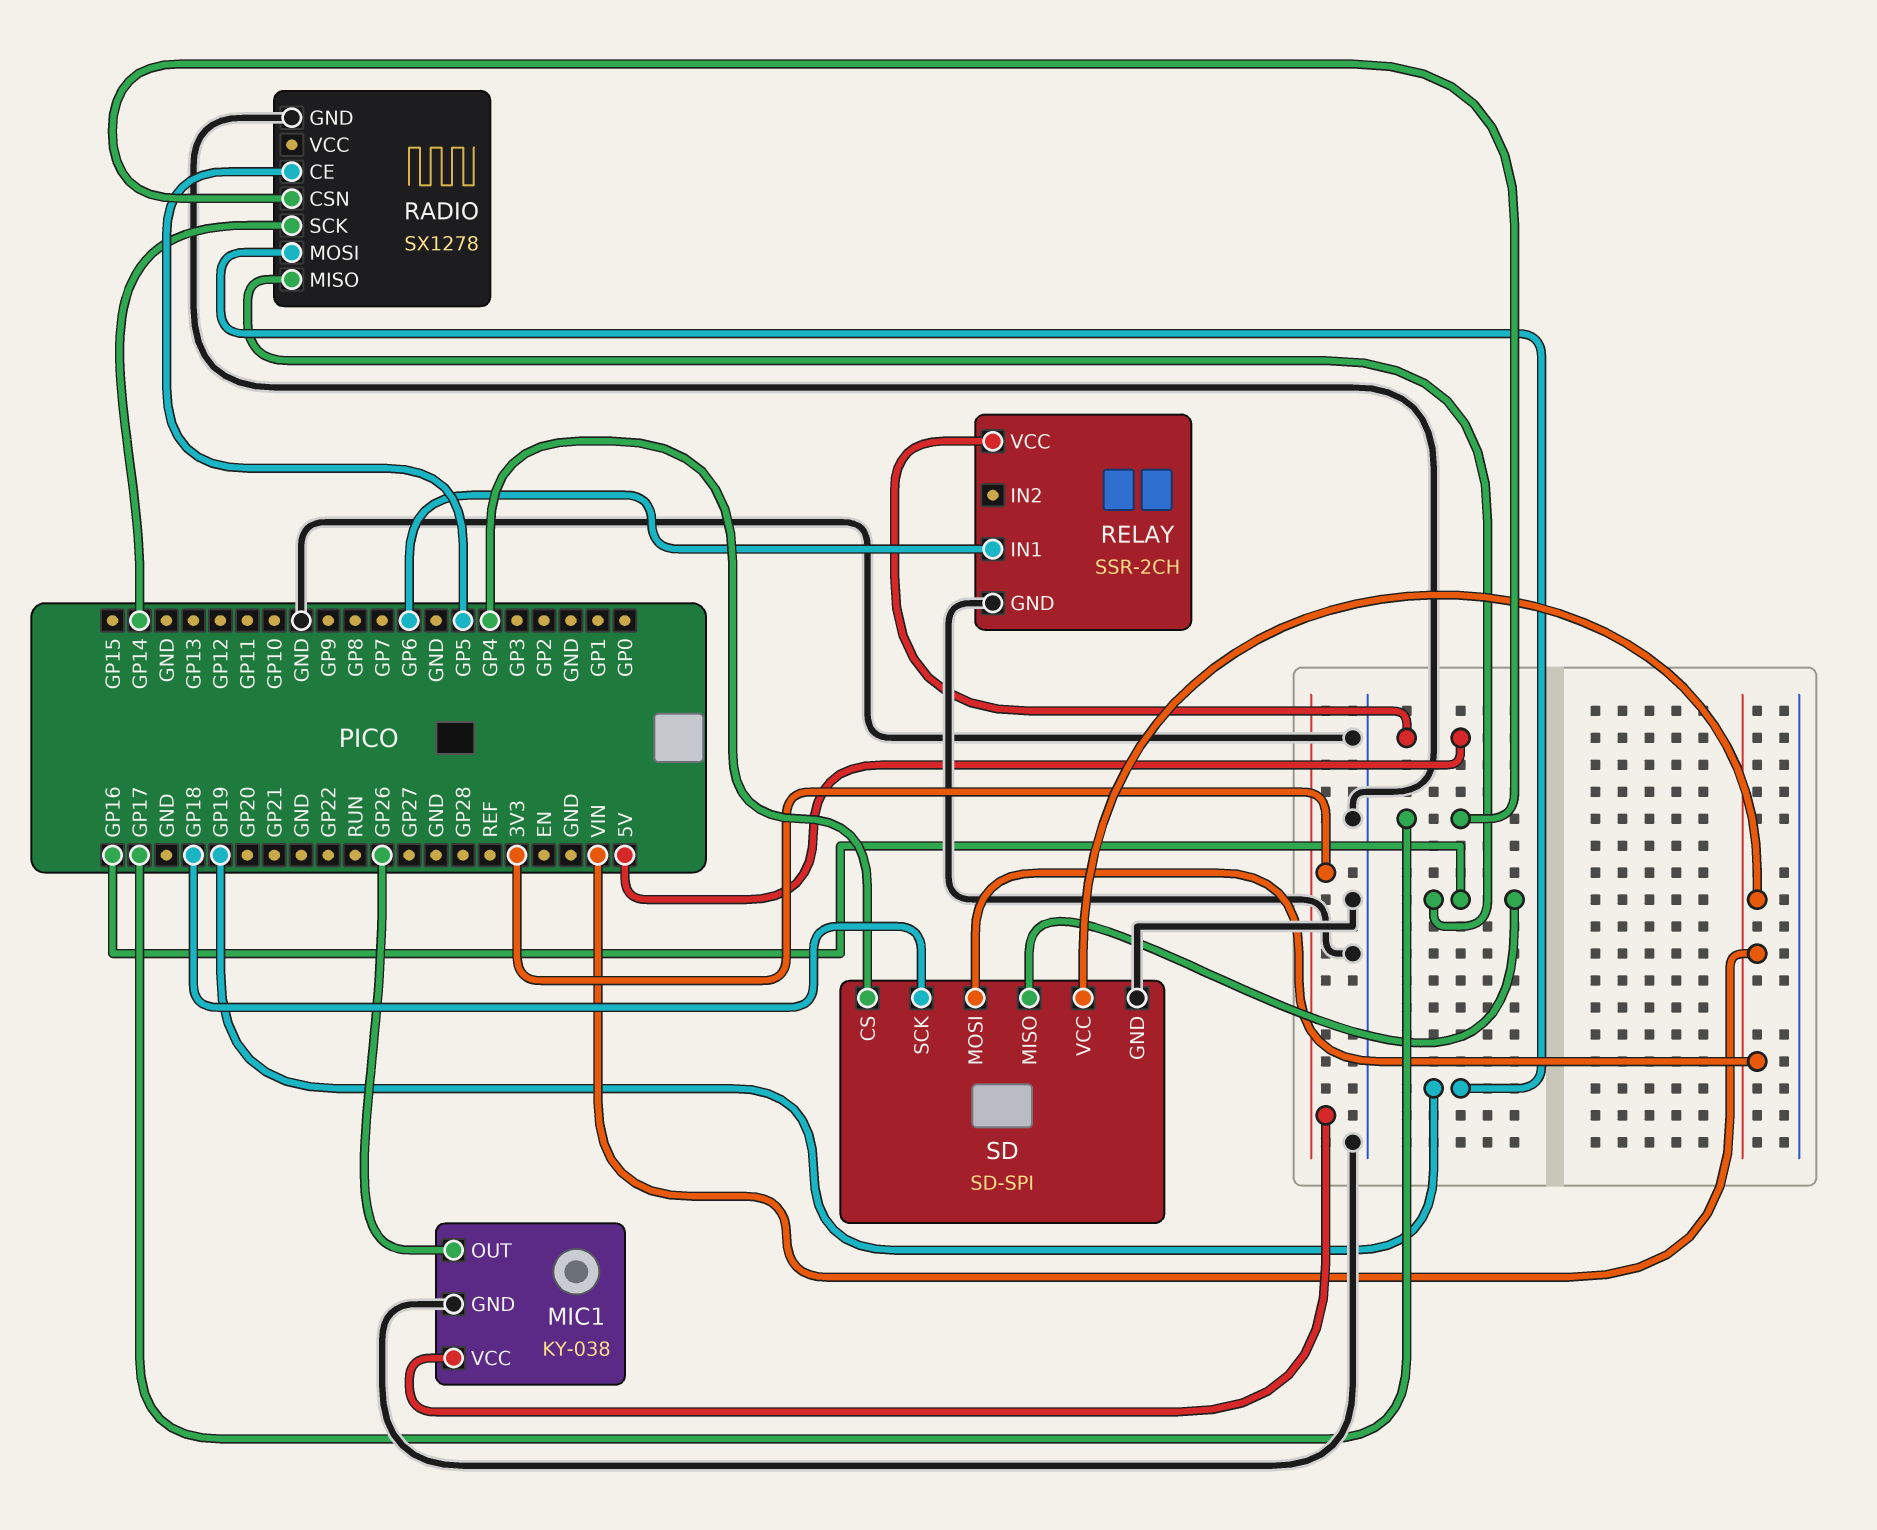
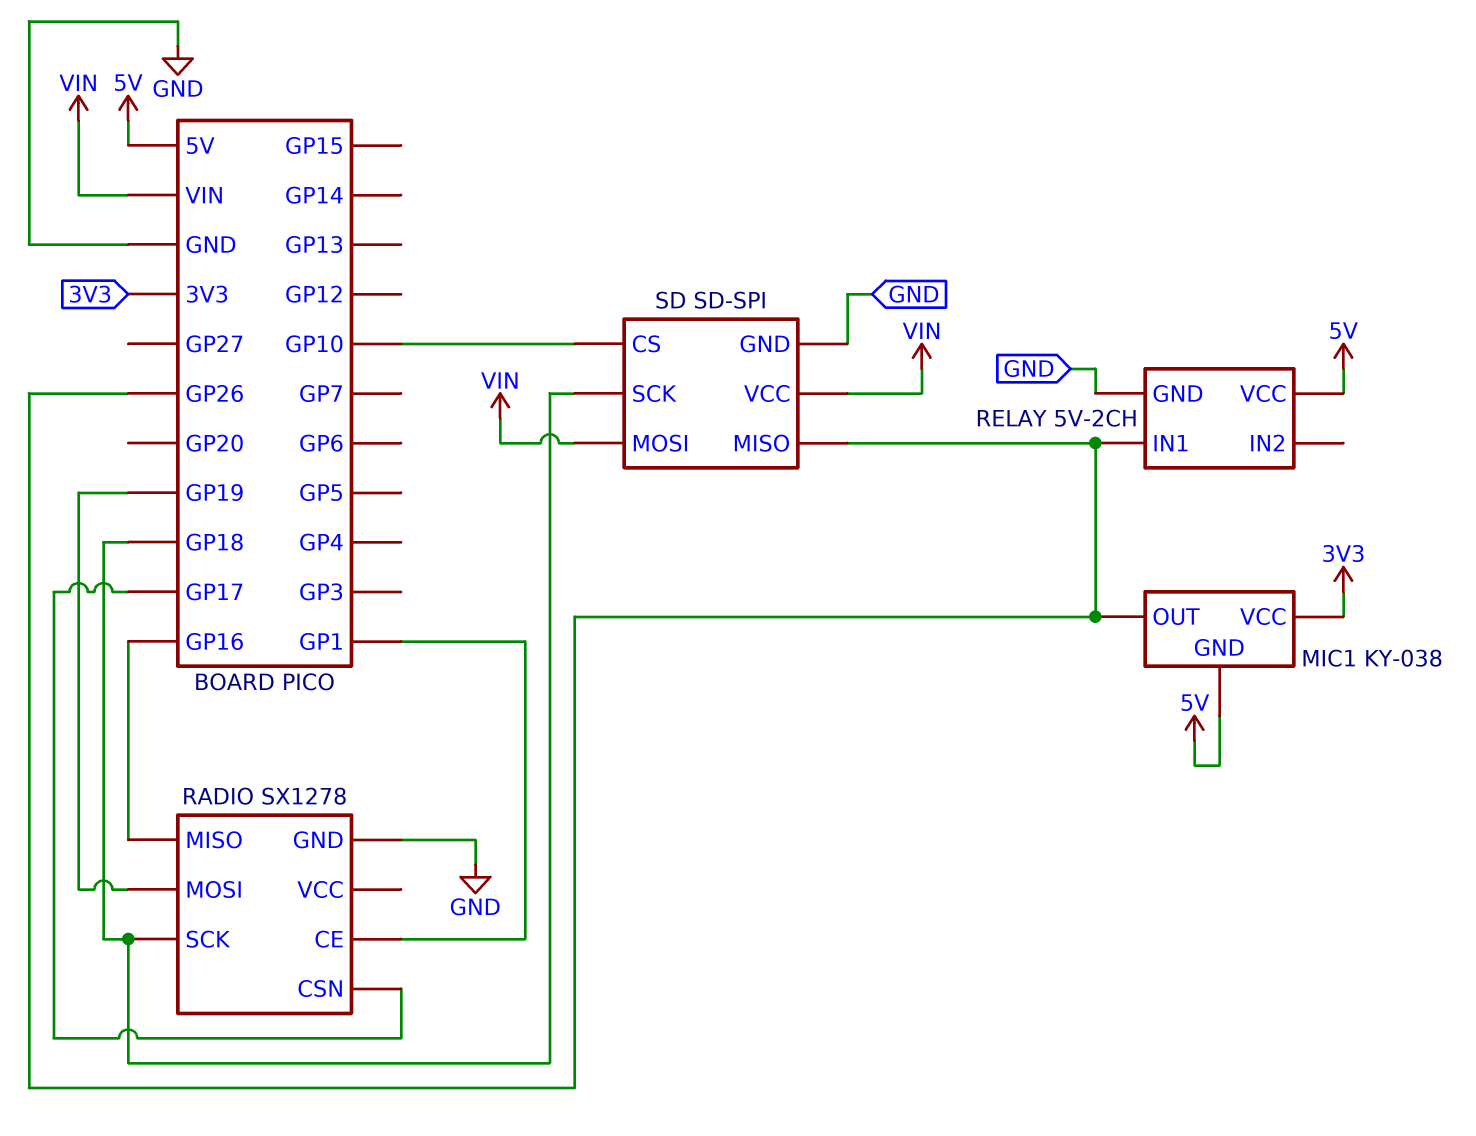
MIC1 pin GND: GND -> 5V
RADIO pin CE: GP5 -> GP1
RADIO pin SCK: GP14 -> GP18
RELAY: SSR-2CH -> 5V-2CH
RELAY pin IN1: GP6 -> GP26
SD pin CS: GP4 -> GP10
SD pin MISO: GP16 -> GP26

